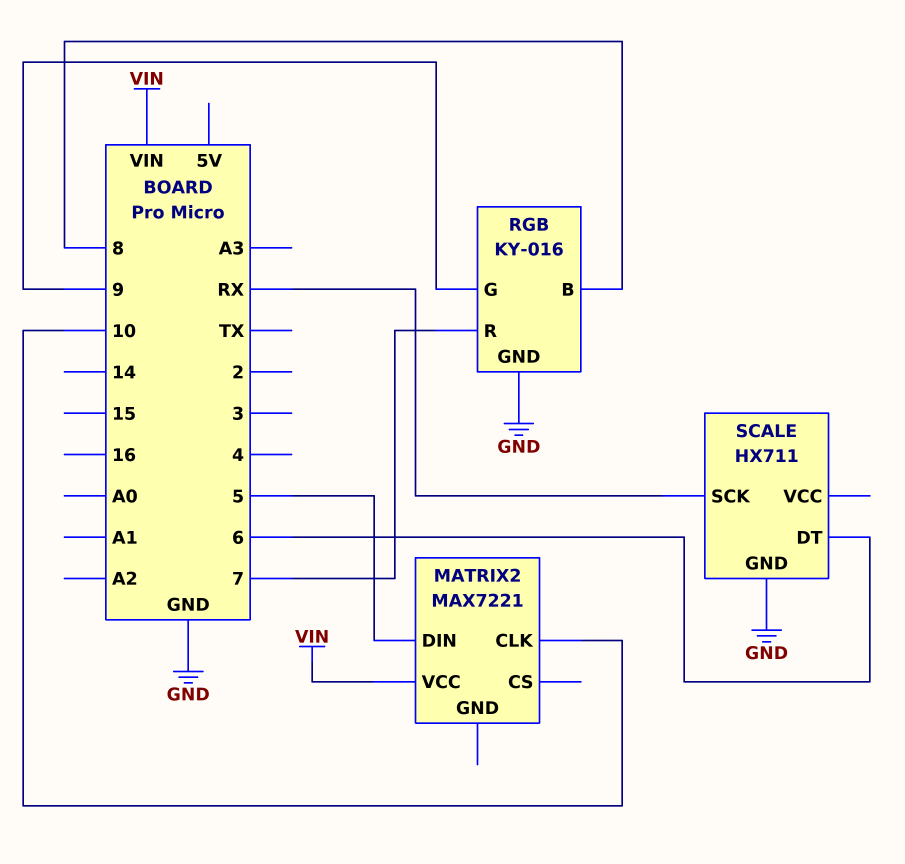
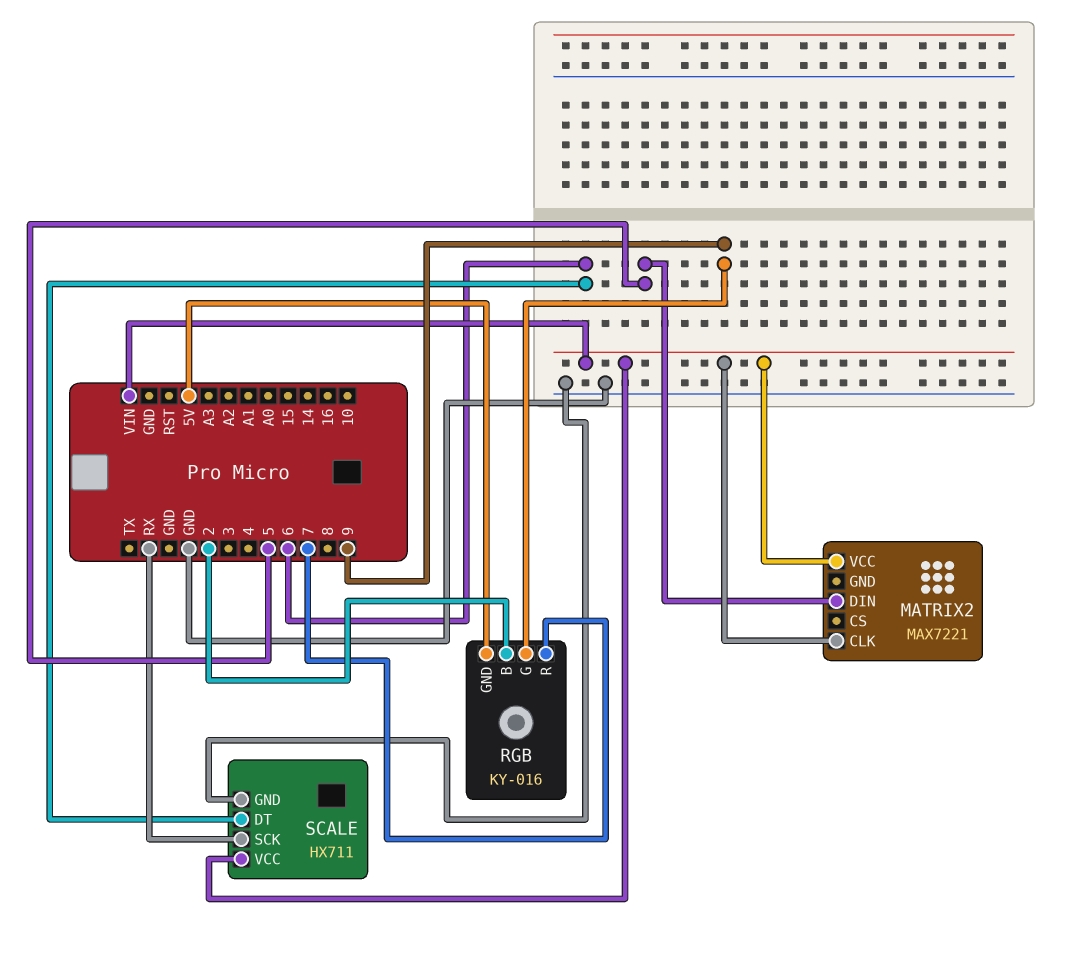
MATRIX2 pin CLK: 10 -> VIN
RGB pin B: 8 -> 2
RGB pin GND: GND -> 5V
SCALE pin VCC: none -> VIN

